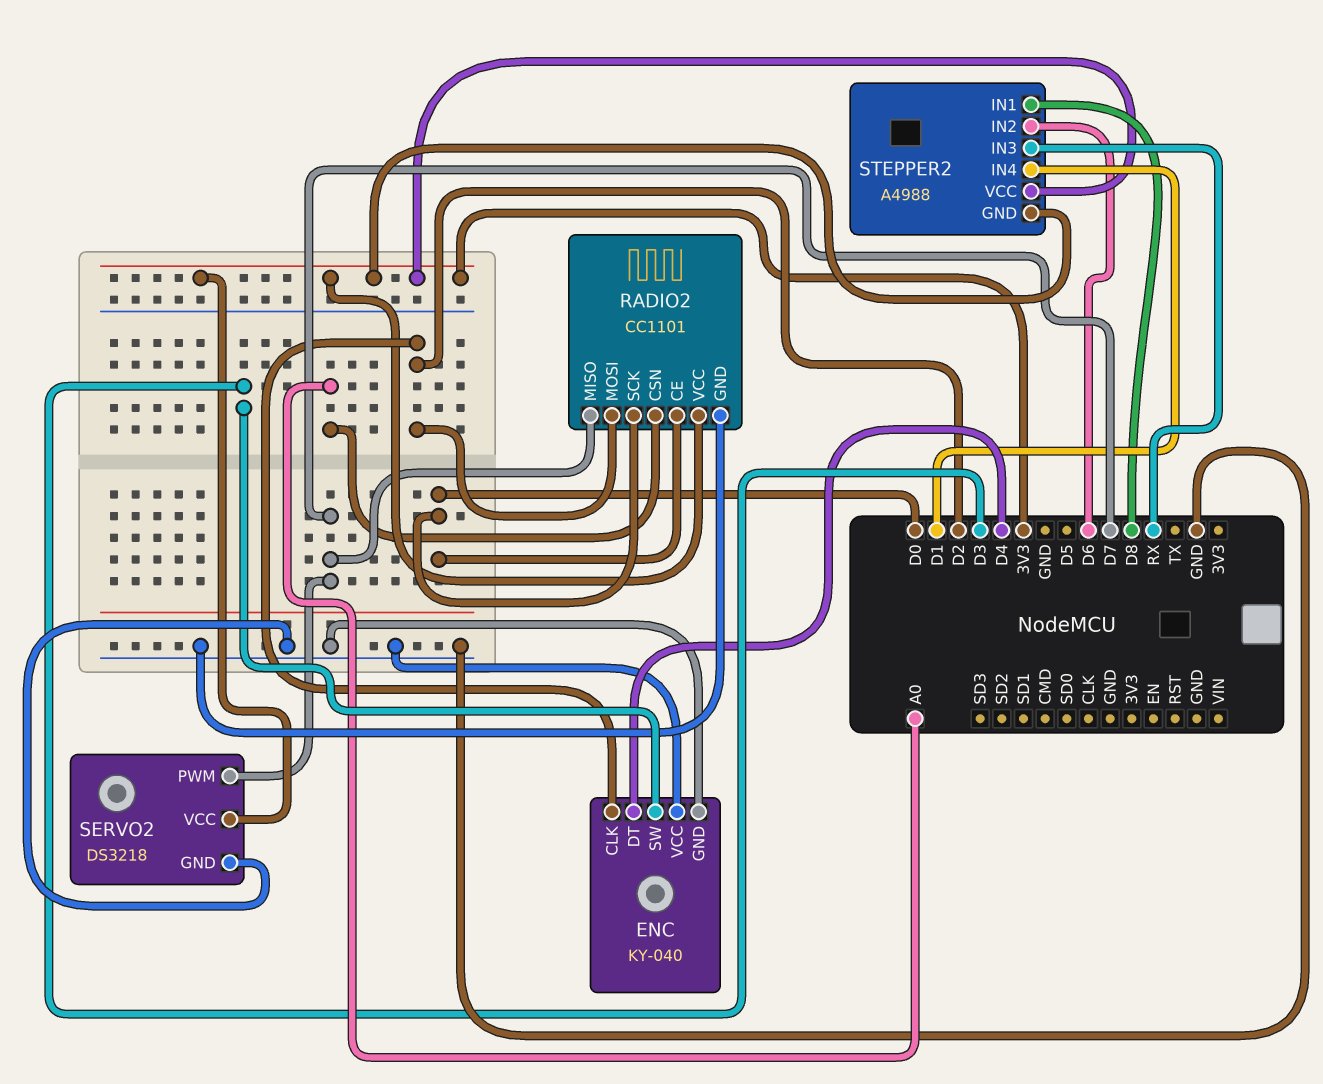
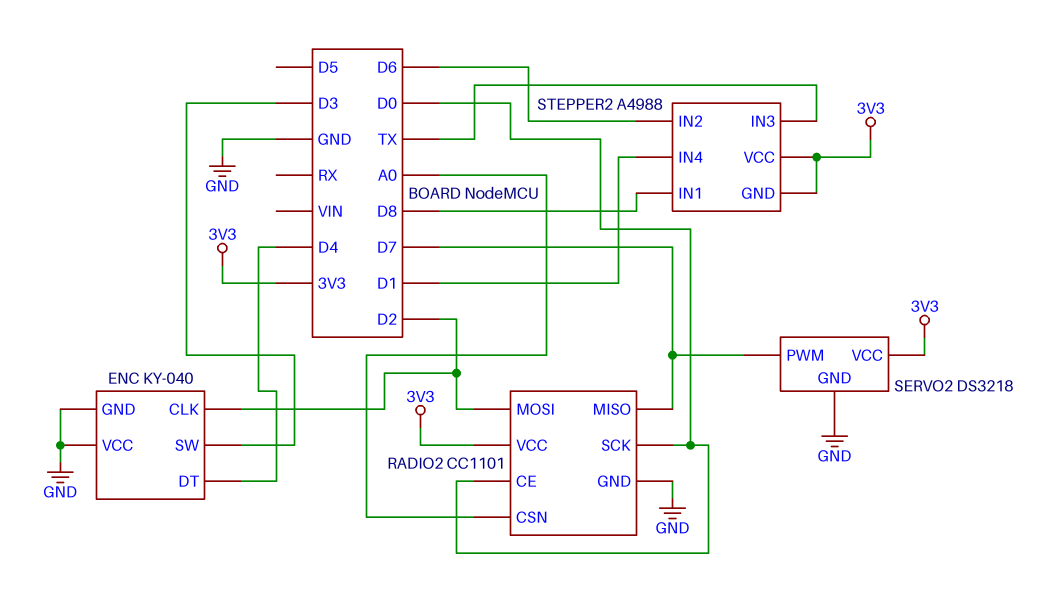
STEPPER2 pin IN3: RX -> TX

